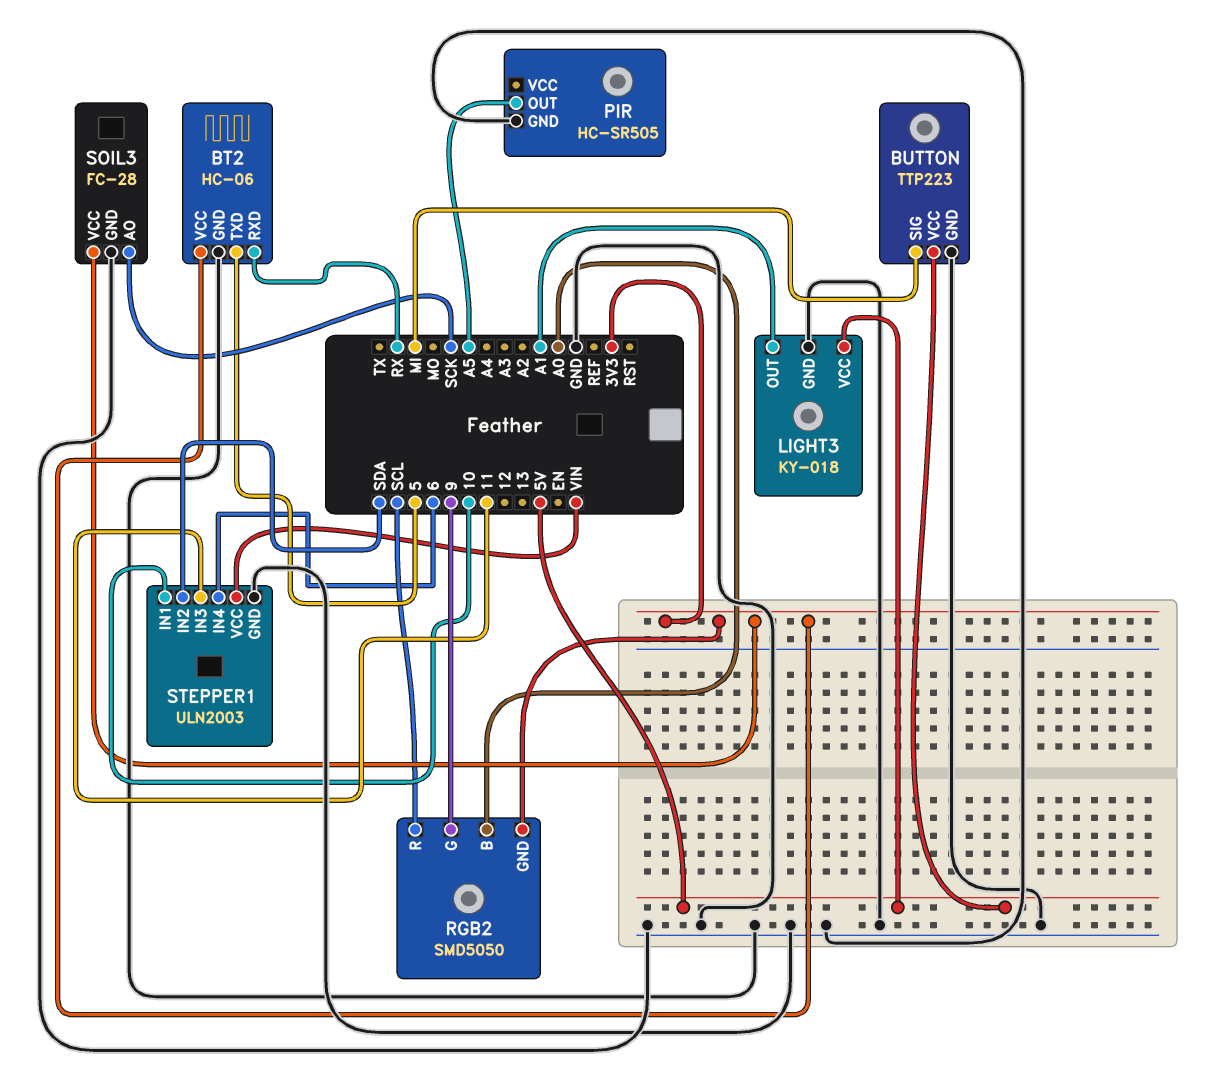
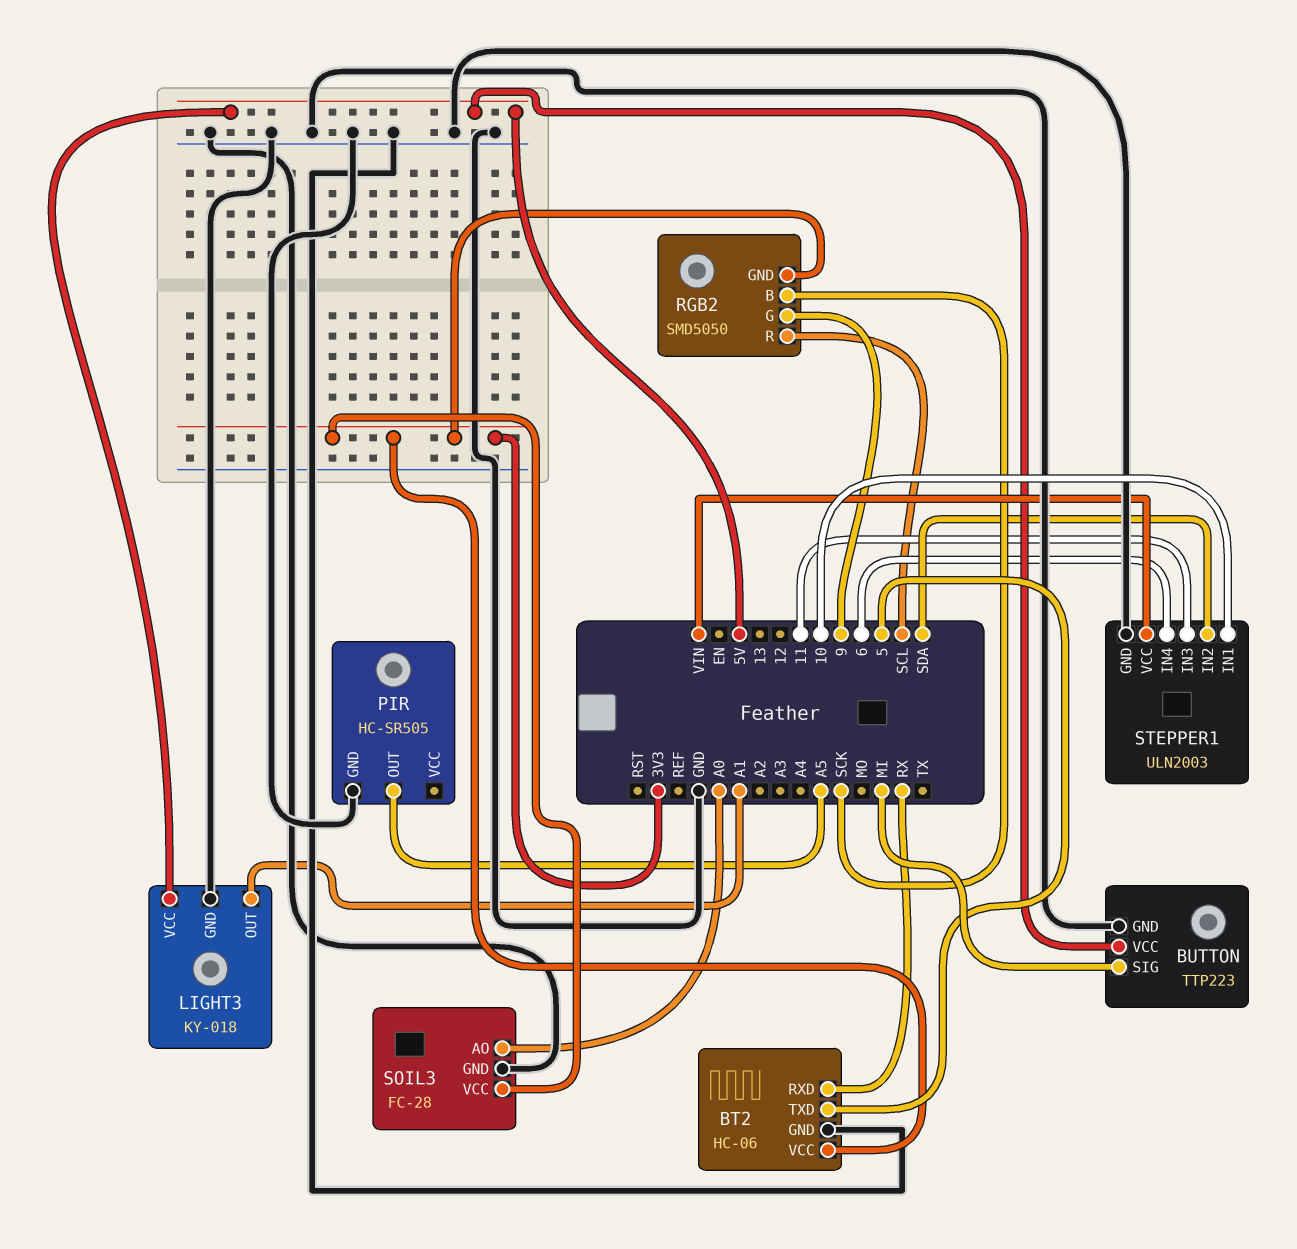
RGB2 pin B: A0 -> SCK
SOIL3 pin AO: SCK -> A0

